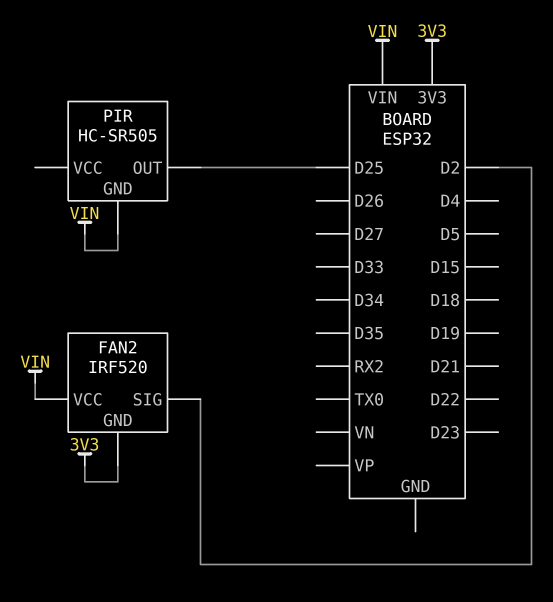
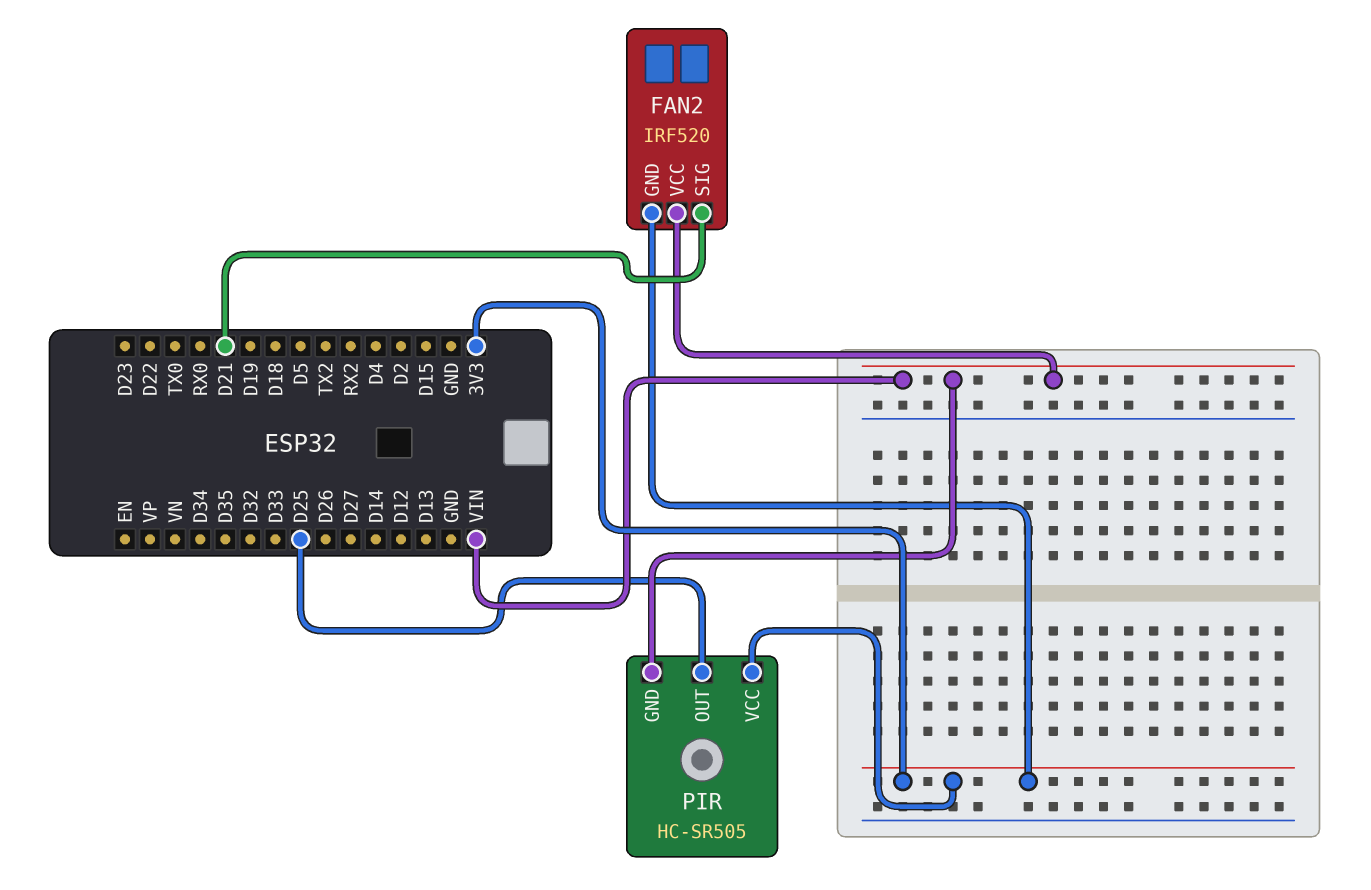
FAN2 pin SIG: D2 -> D21
PIR pin VCC: none -> 3V3

